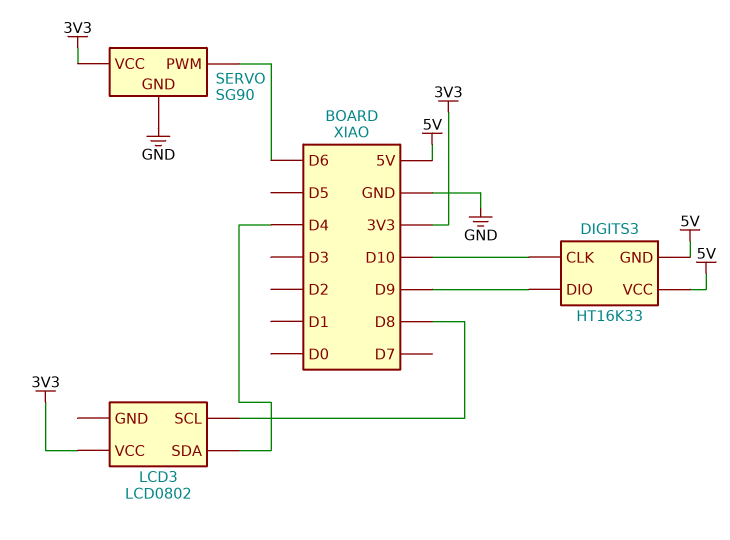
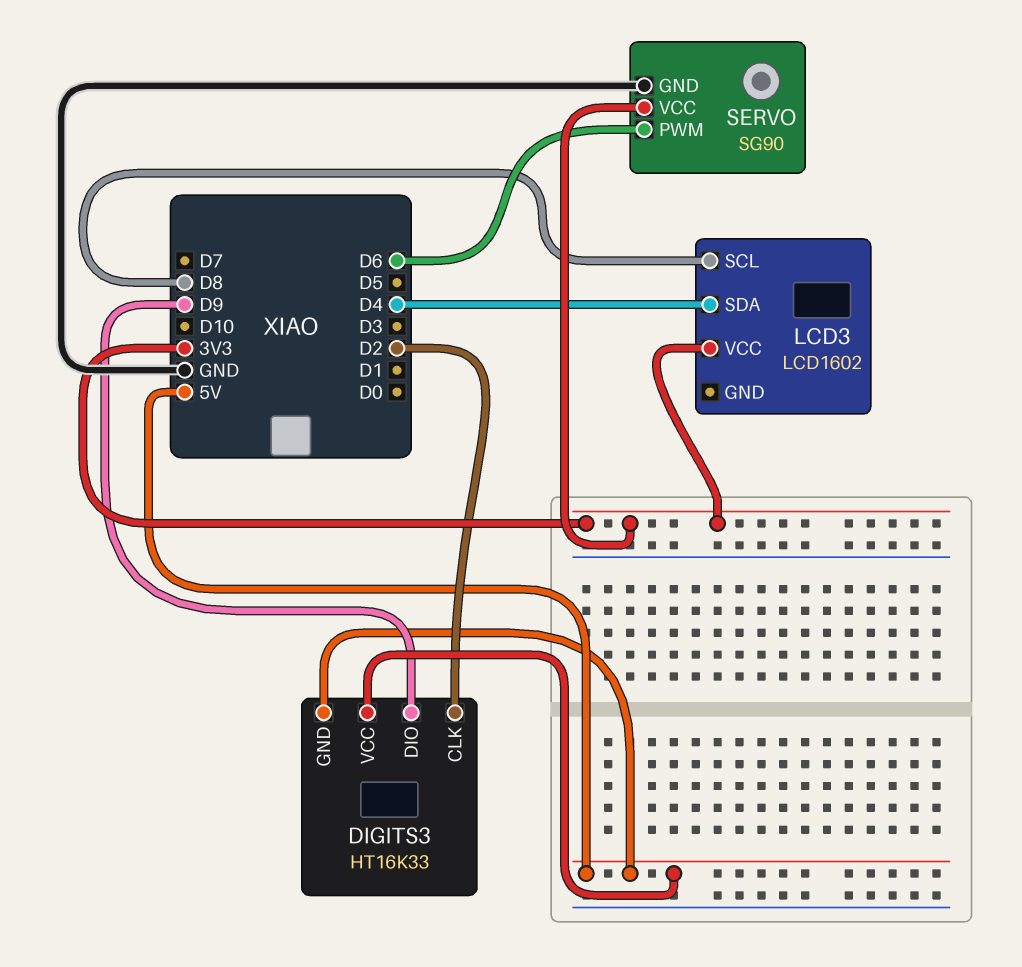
DIGITS3 pin CLK: D10 -> D2
LCD3: LCD0802 -> LCD1602

